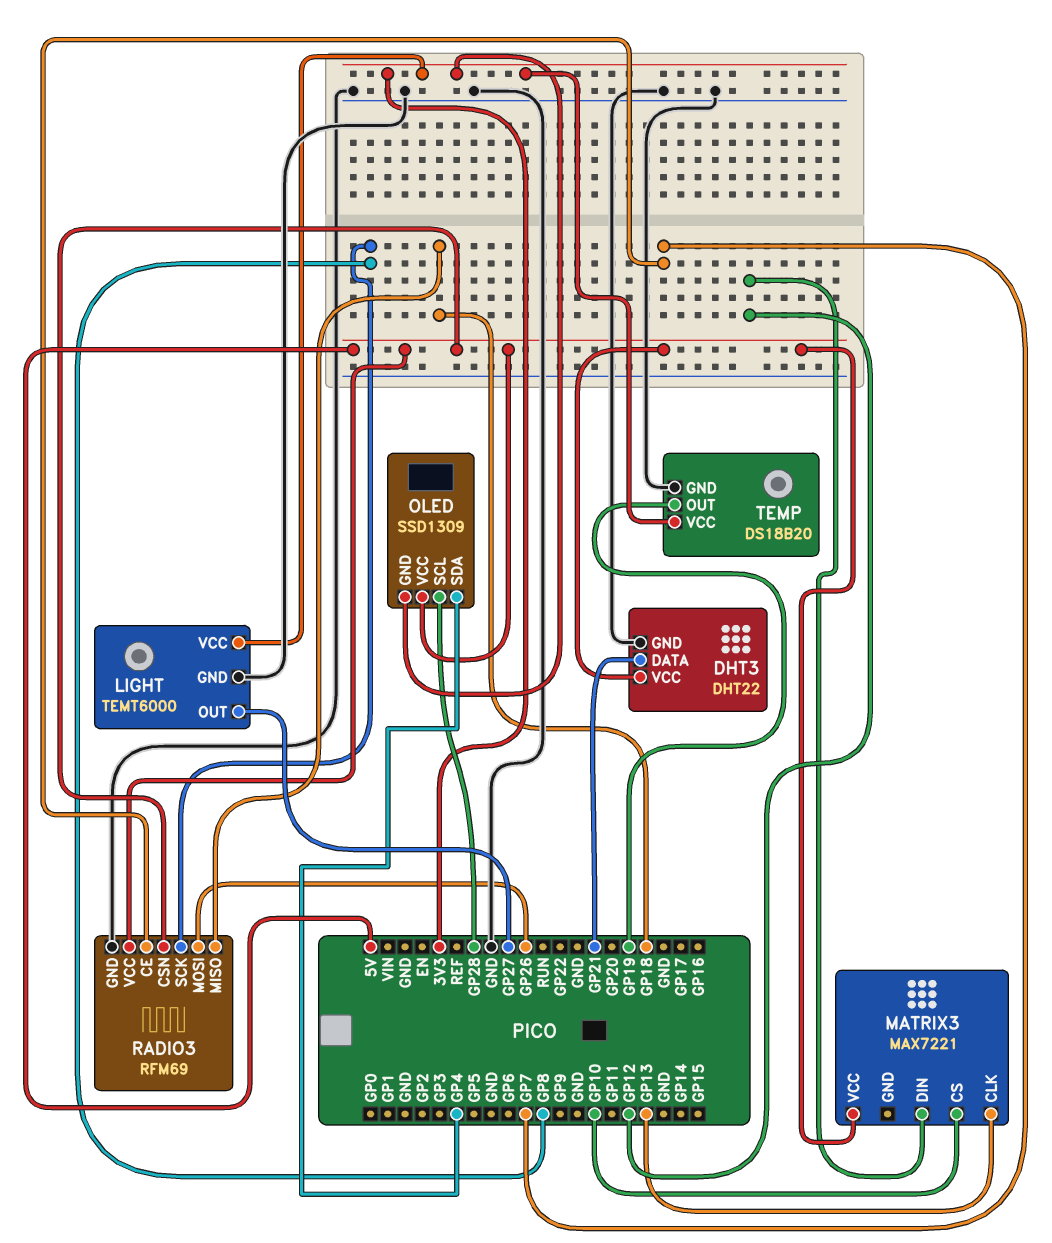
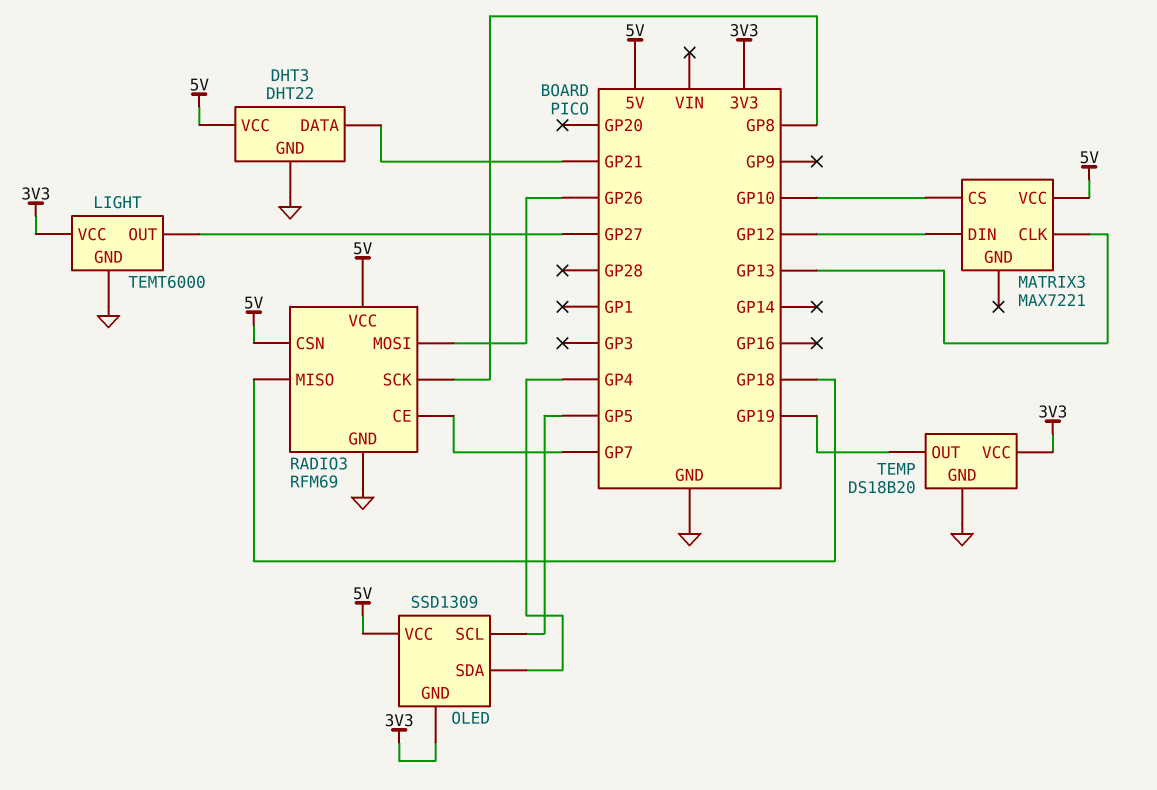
OLED pin SCL: GP28 -> GP5

